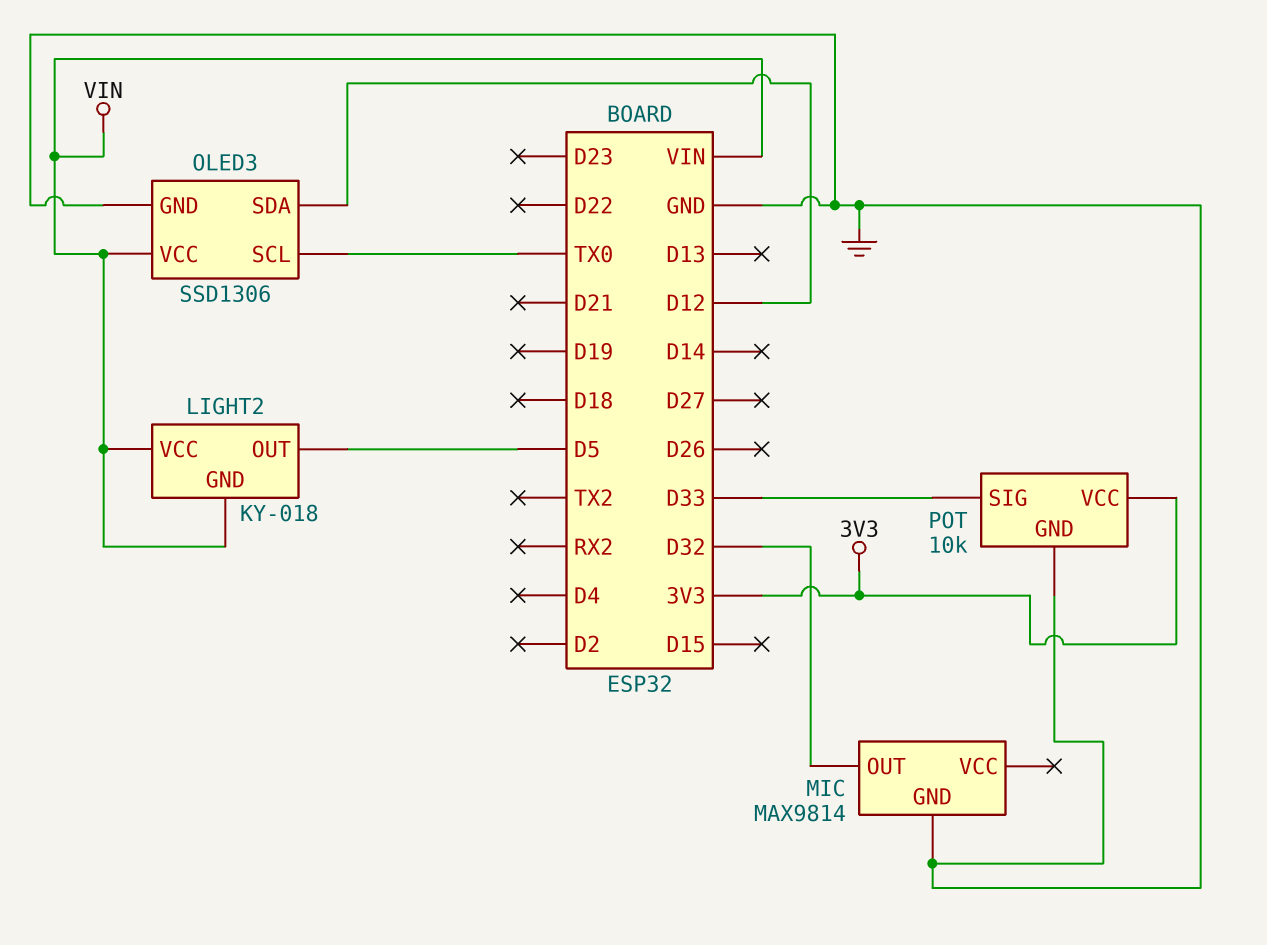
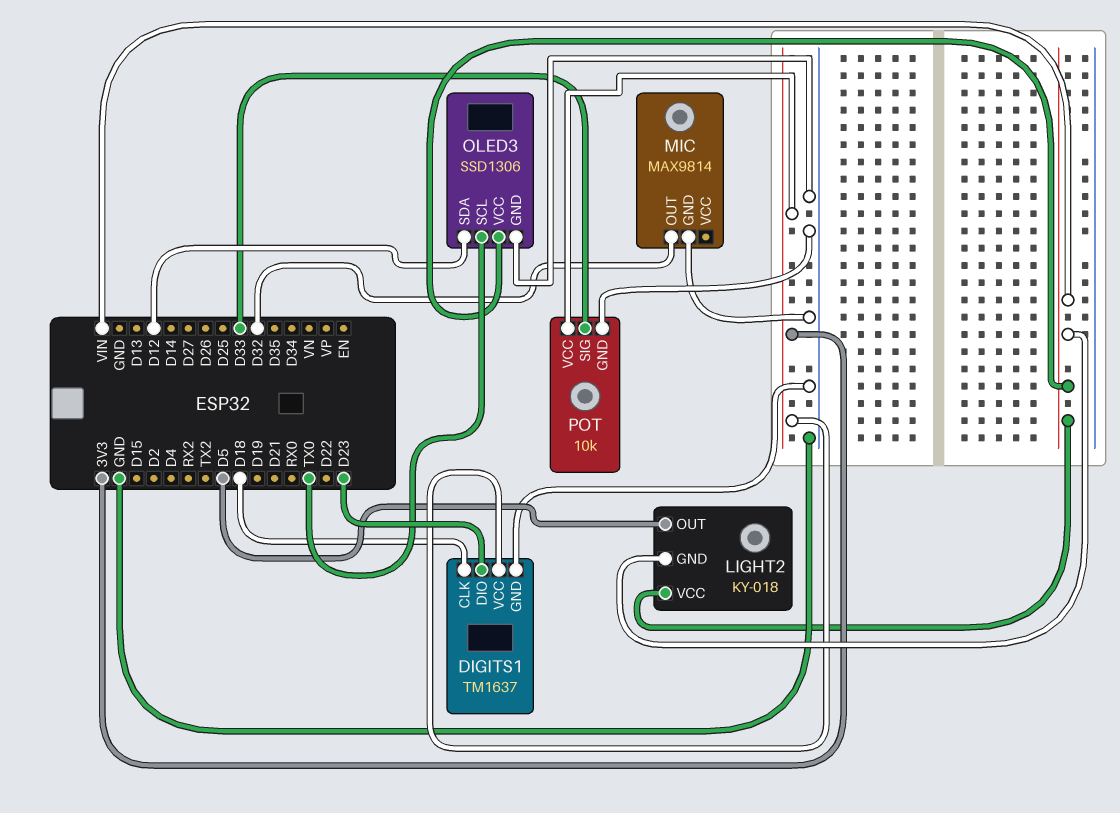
DIGITS1: none -> TM1637
DIGITS1 pin CLK: none -> D18
DIGITS1 pin DIO: none -> D23
DIGITS1 pin GND: none -> GND
DIGITS1 pin VCC: none -> 3V3

